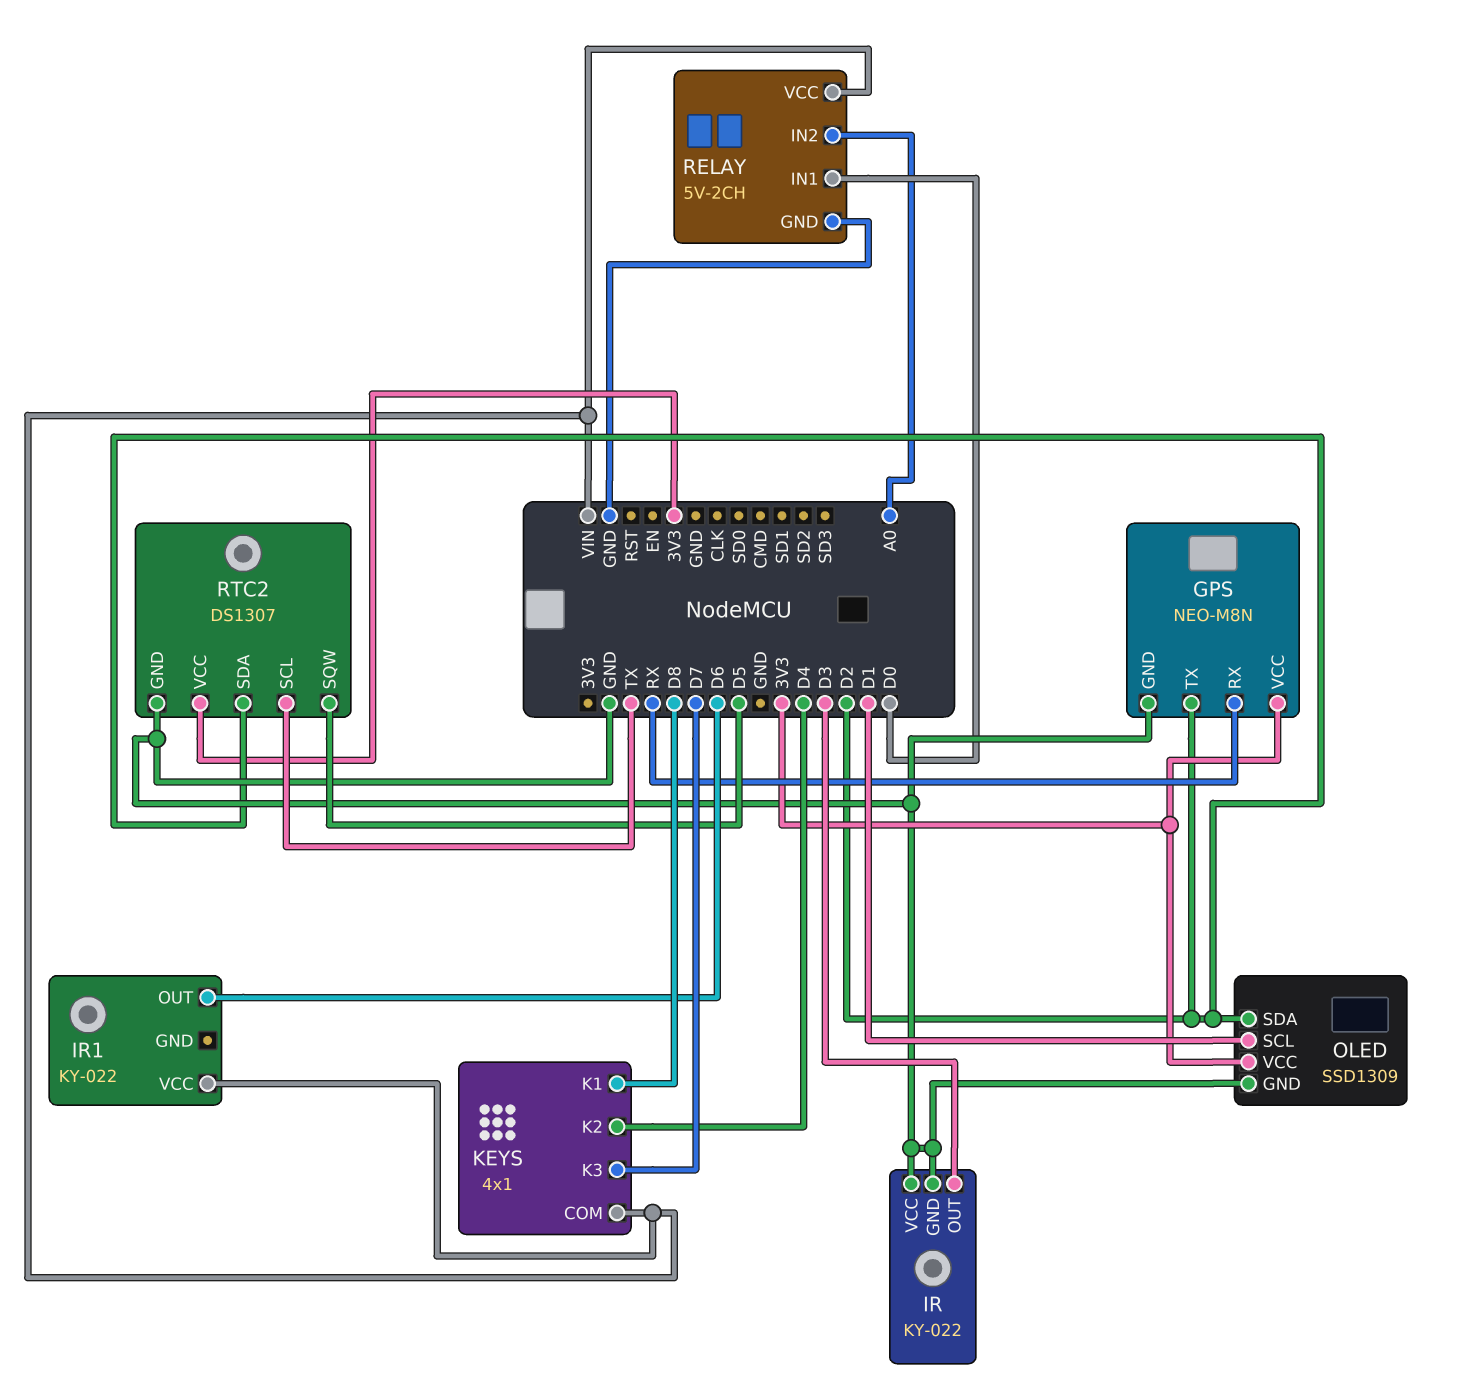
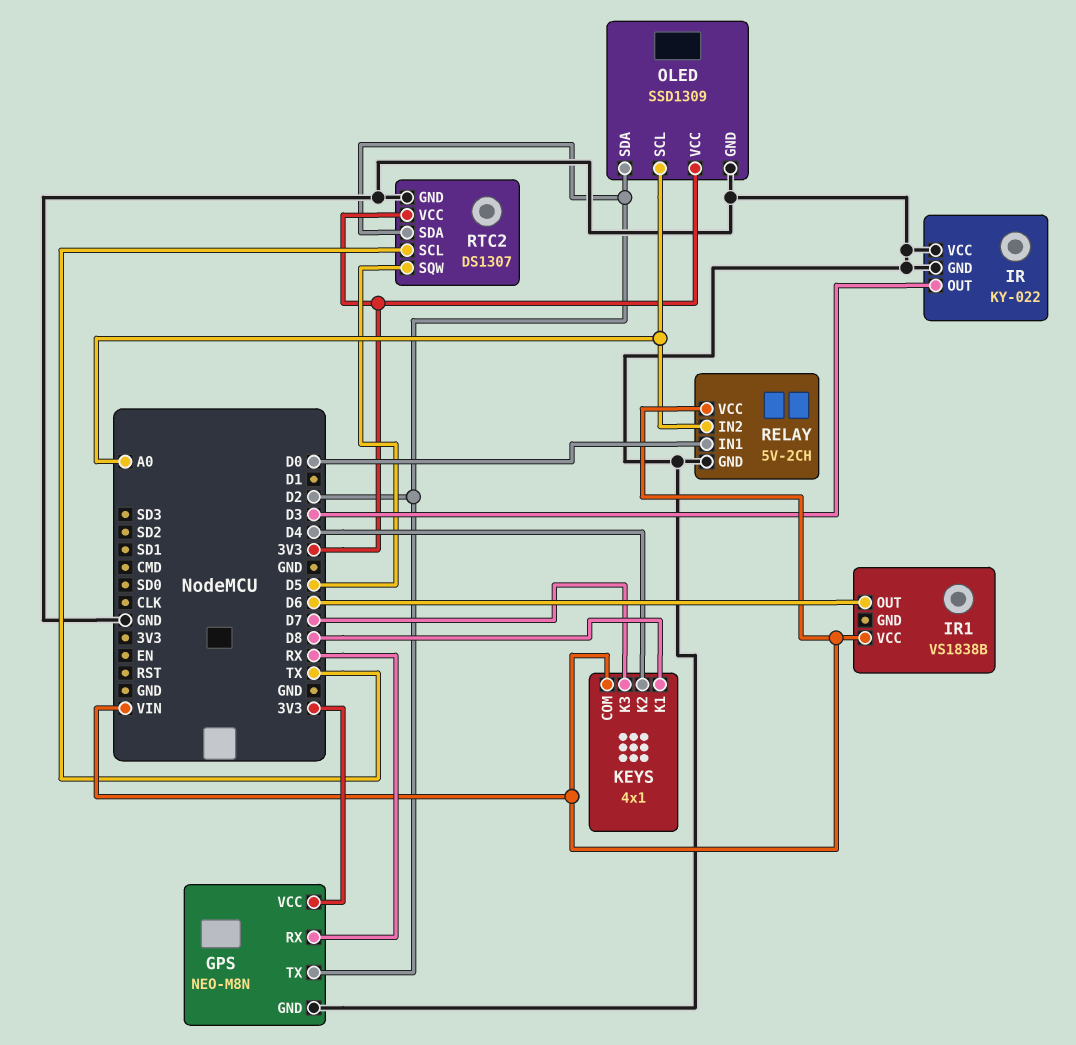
IR1: KY-022 -> VS1838B
OLED pin SCL: D1 -> A0

